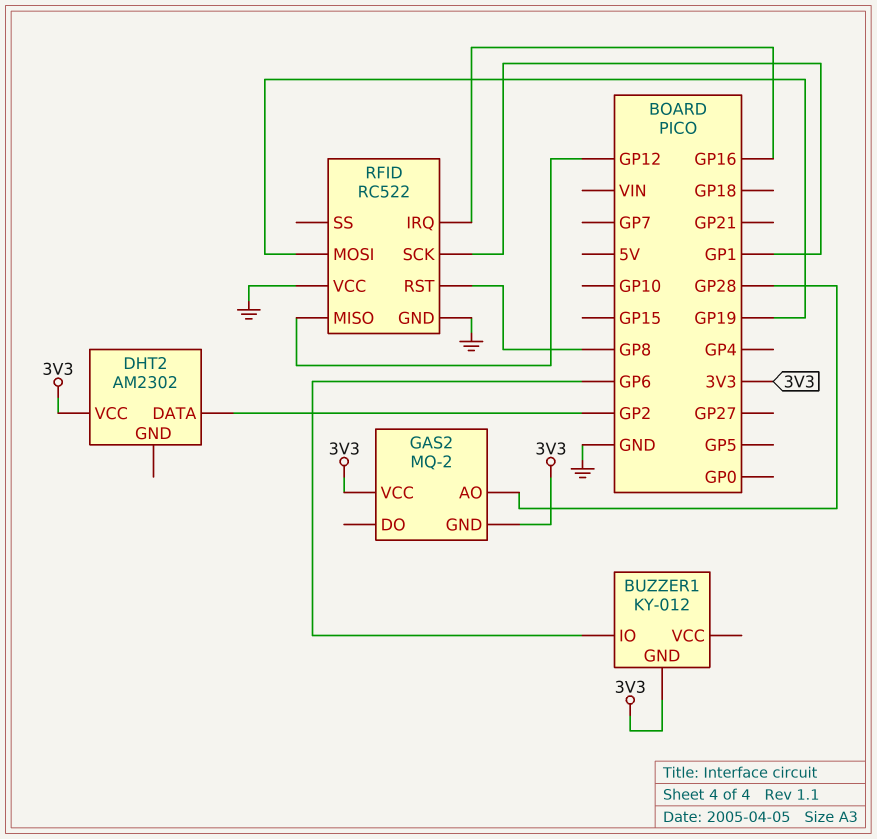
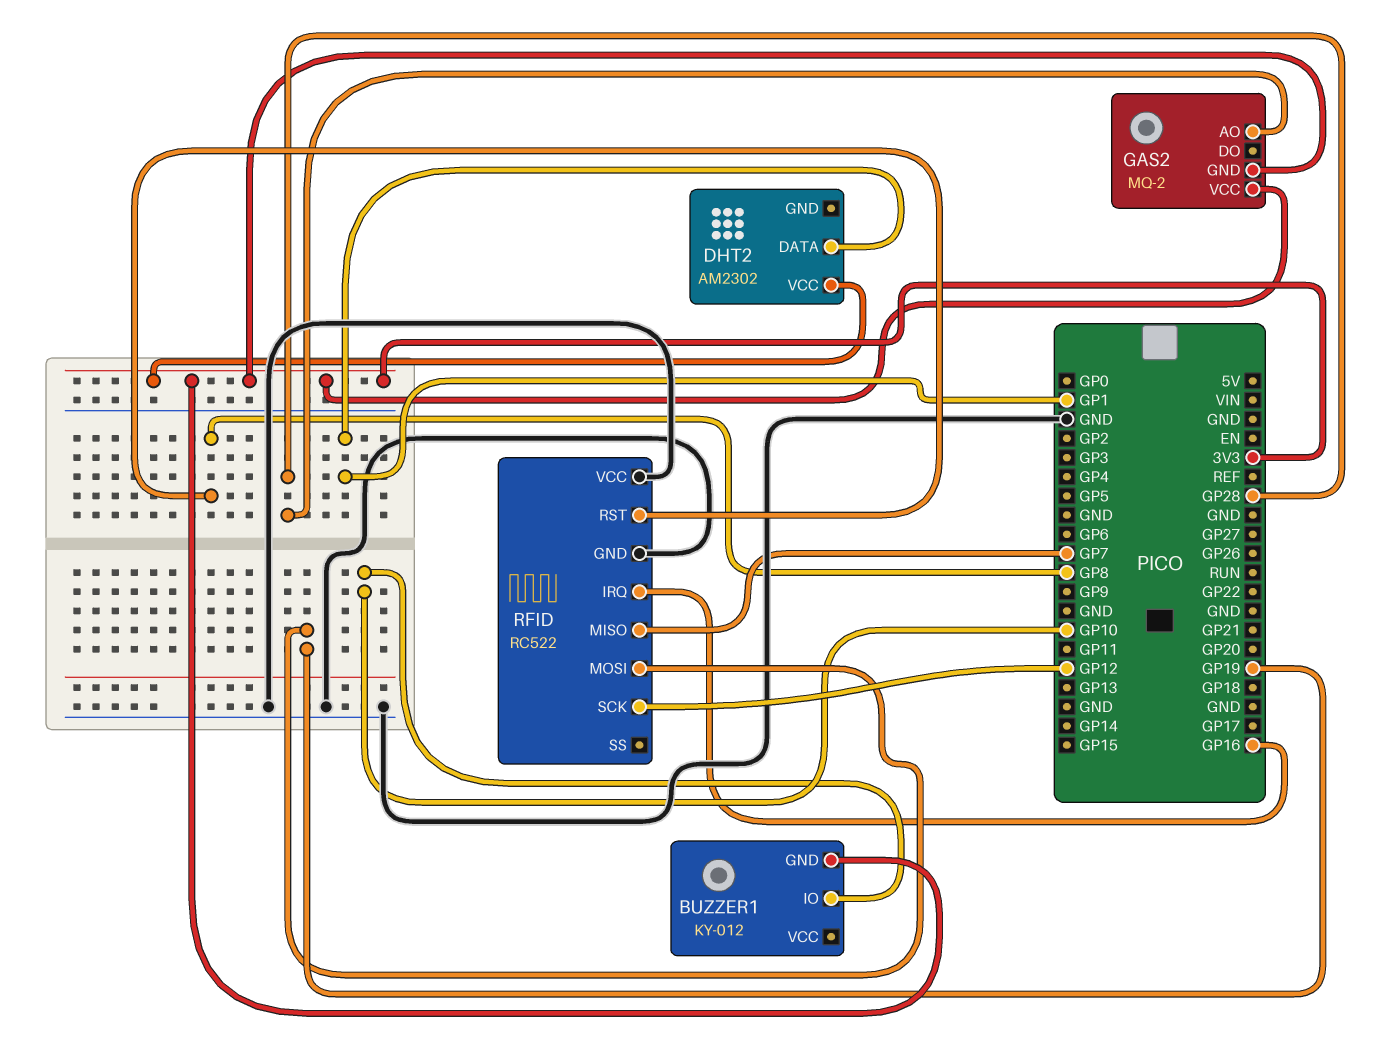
BUZZER1 pin IO: GP6 -> GP10
DHT2 pin DATA: GP2 -> GP1
RFID pin MISO: GP12 -> GP7
RFID pin SCK: GP1 -> GP12

